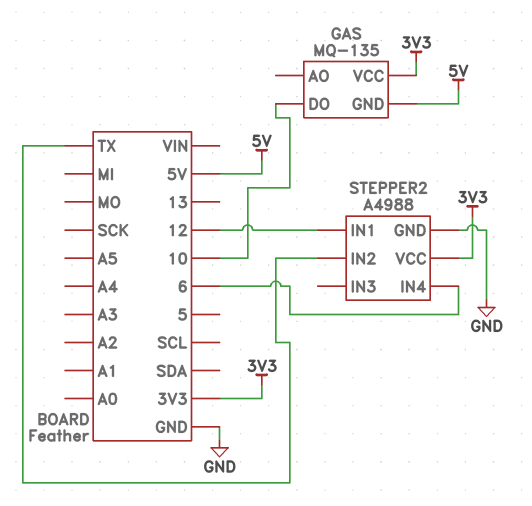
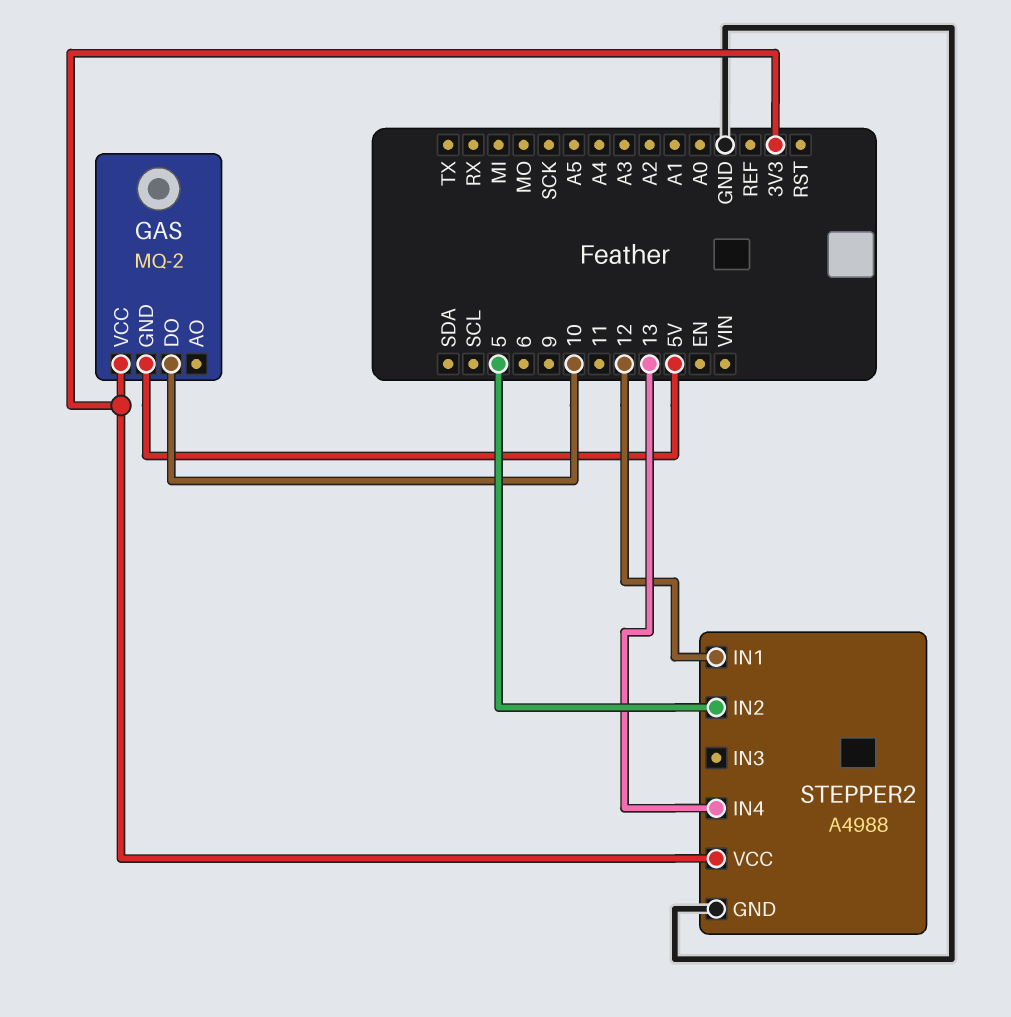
GAS: MQ-135 -> MQ-2
STEPPER2 pin IN2: TX -> 5
STEPPER2 pin IN4: 6 -> 13

